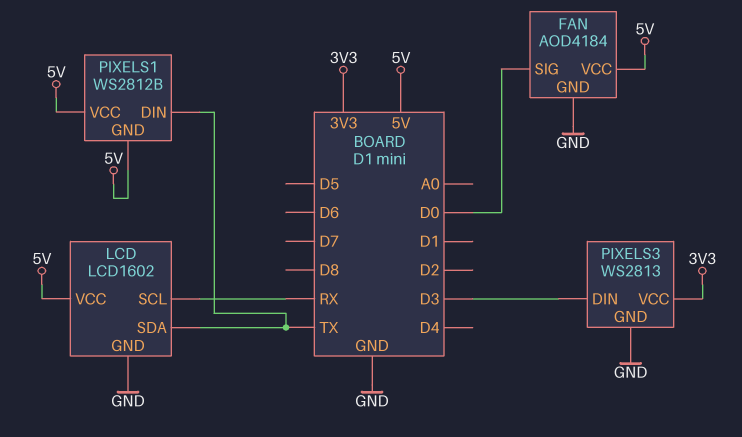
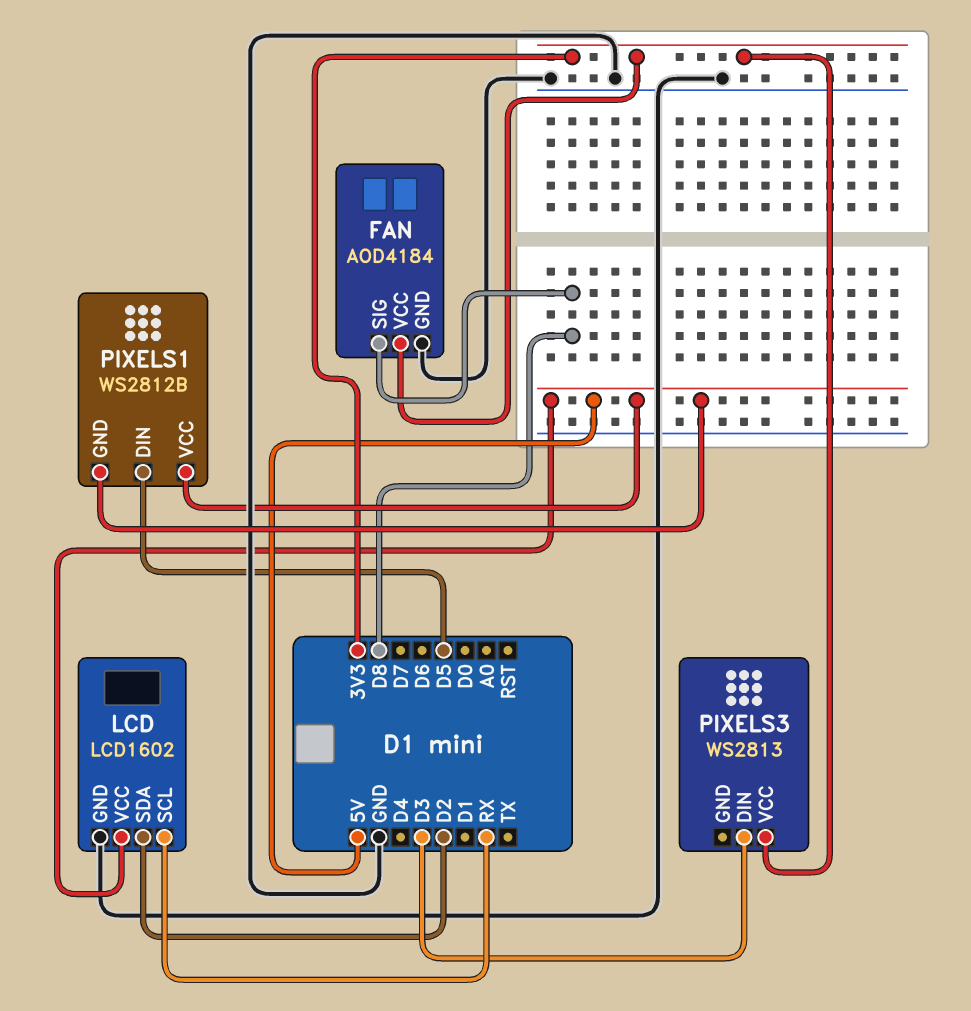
FAN pin SIG: D0 -> D8
FAN pin VCC: 5V -> 3V3
LCD pin SDA: TX -> D2
PIXELS1 pin DIN: TX -> D5
PIXELS3 pin GND: GND -> none

